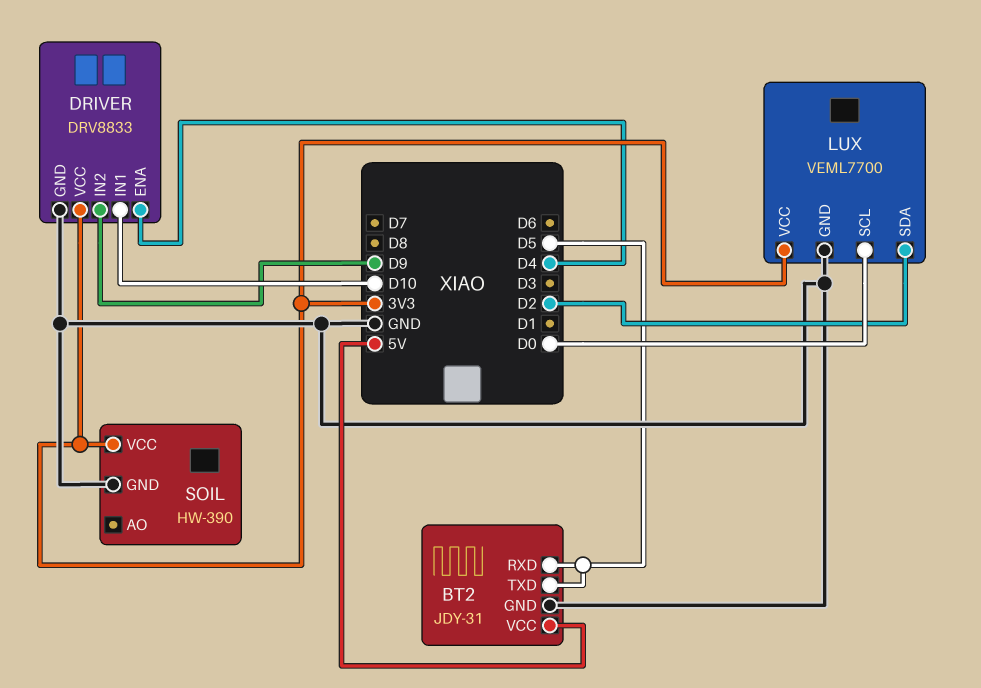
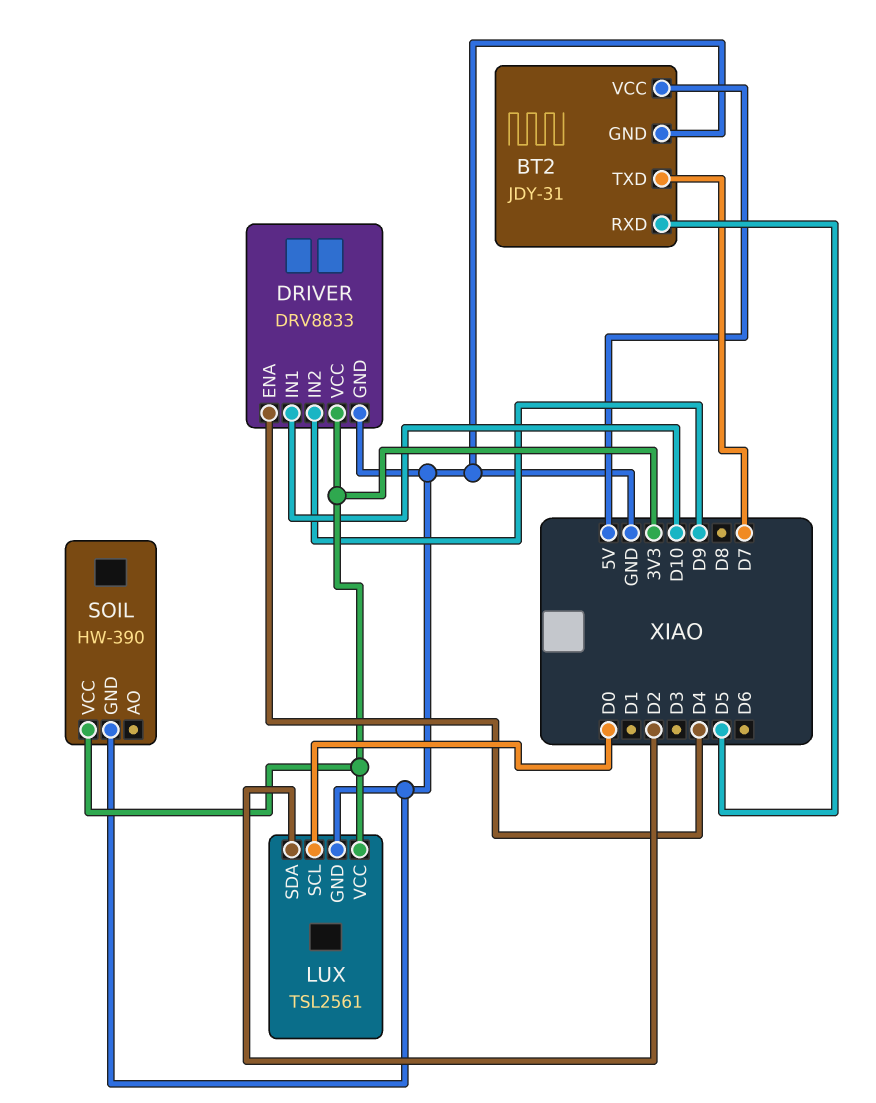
BT2 pin TXD: D5 -> D7
LUX: VEML7700 -> TSL2561

